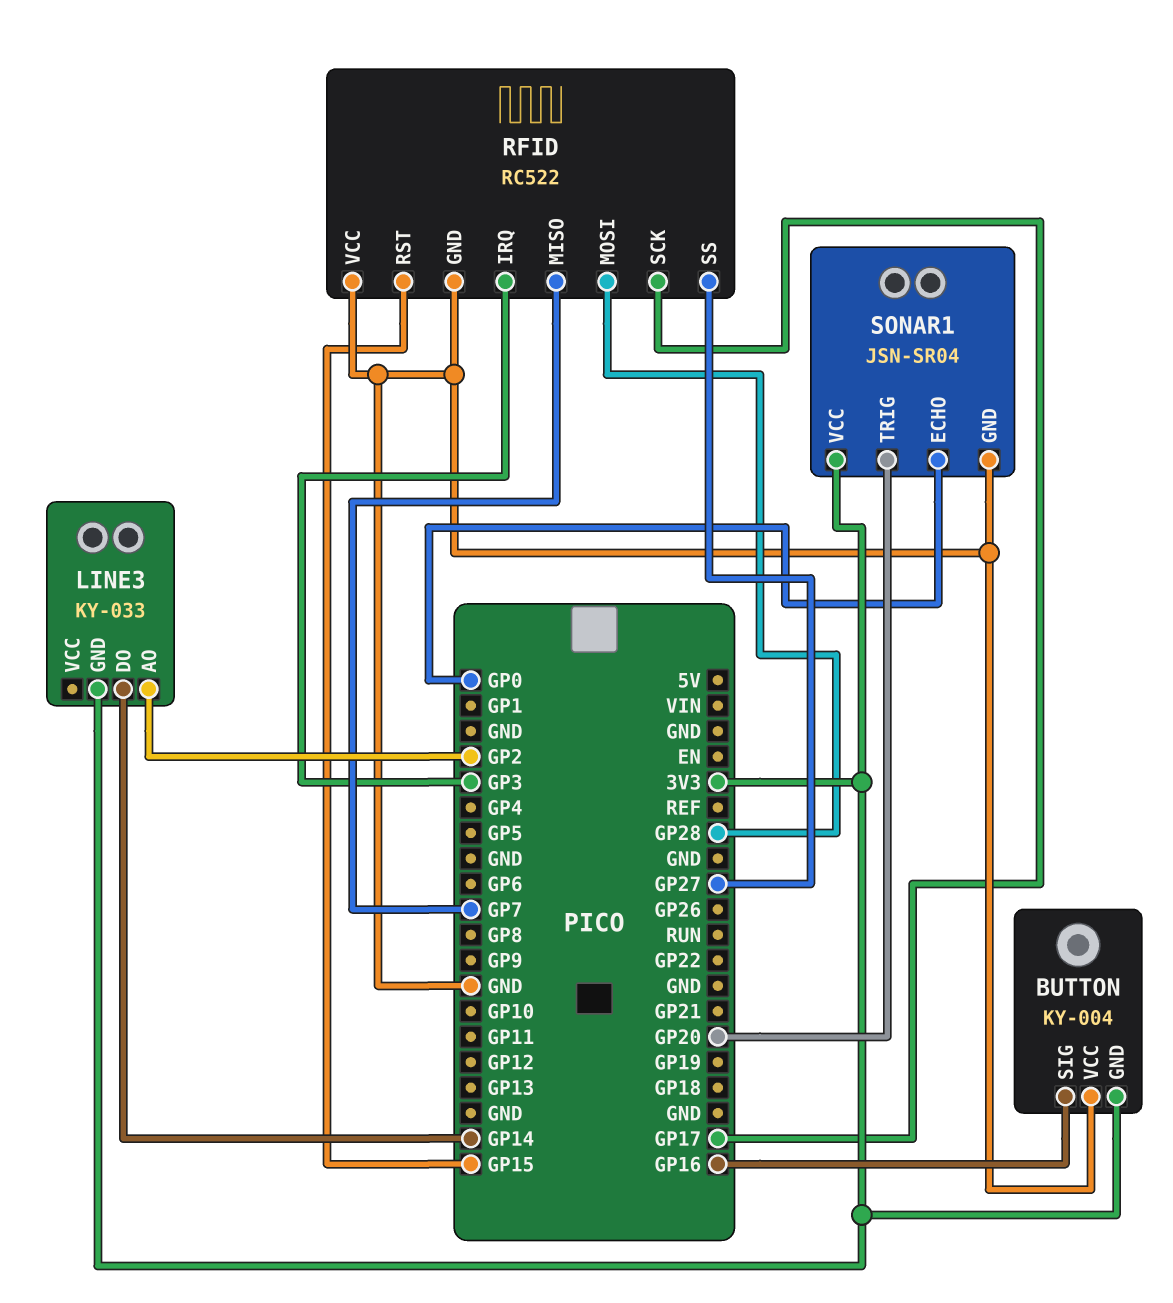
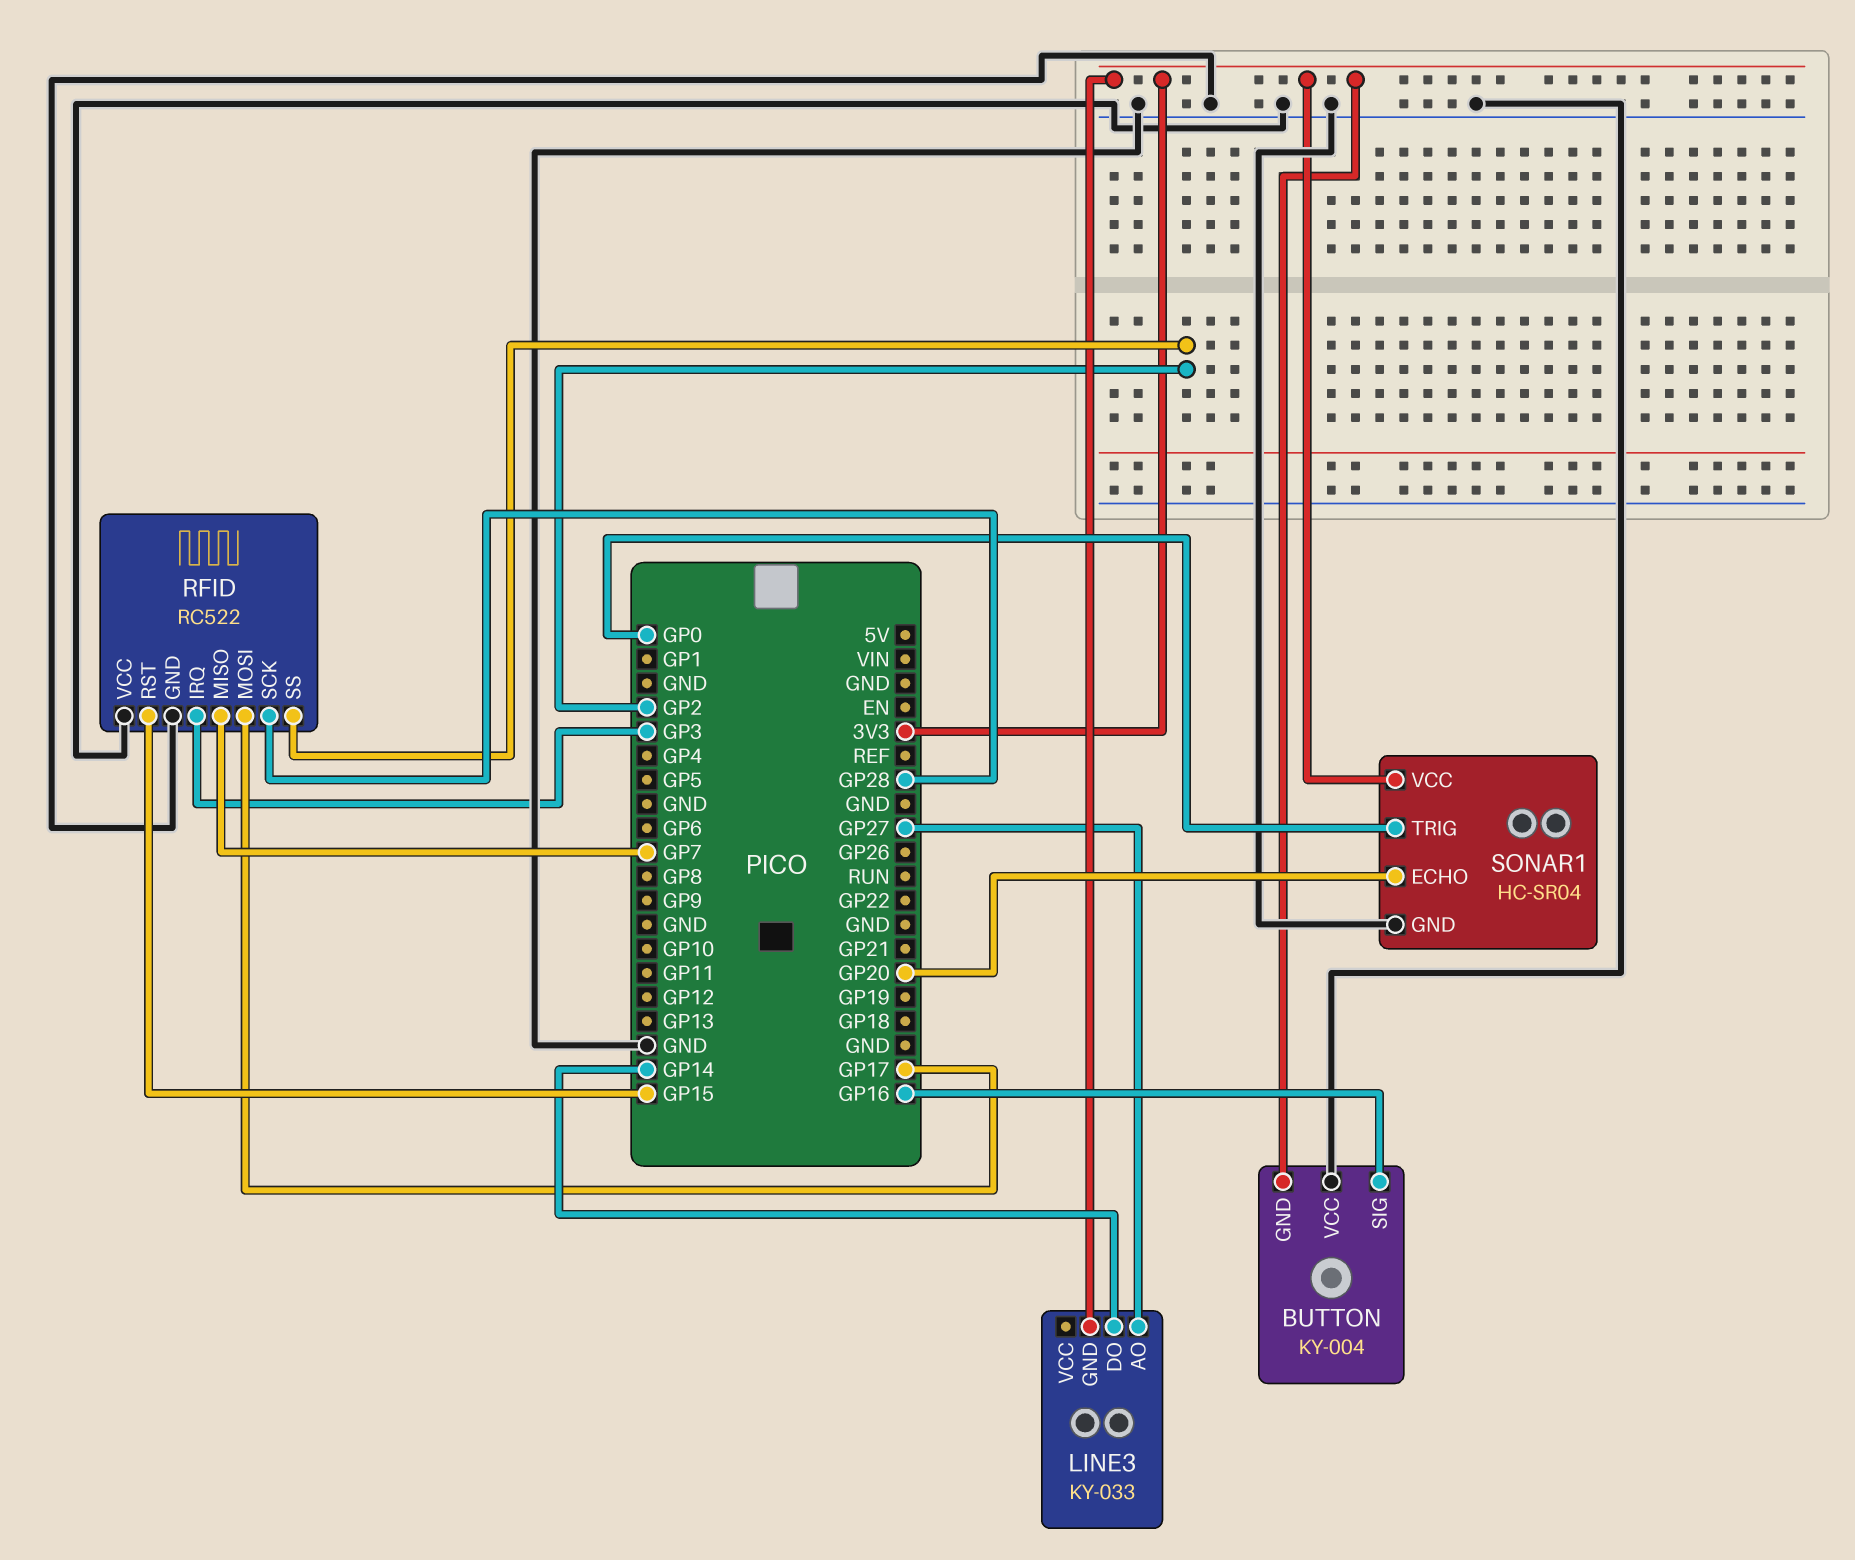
LINE3 pin AO: GP2 -> GP27
RFID pin MOSI: GP28 -> GP17
RFID pin SCK: GP17 -> GP28
RFID pin SS: GP27 -> GP2
SONAR1: JSN-SR04 -> HC-SR04
SONAR1 pin ECHO: GP0 -> GP20
SONAR1 pin TRIG: GP20 -> GP0

